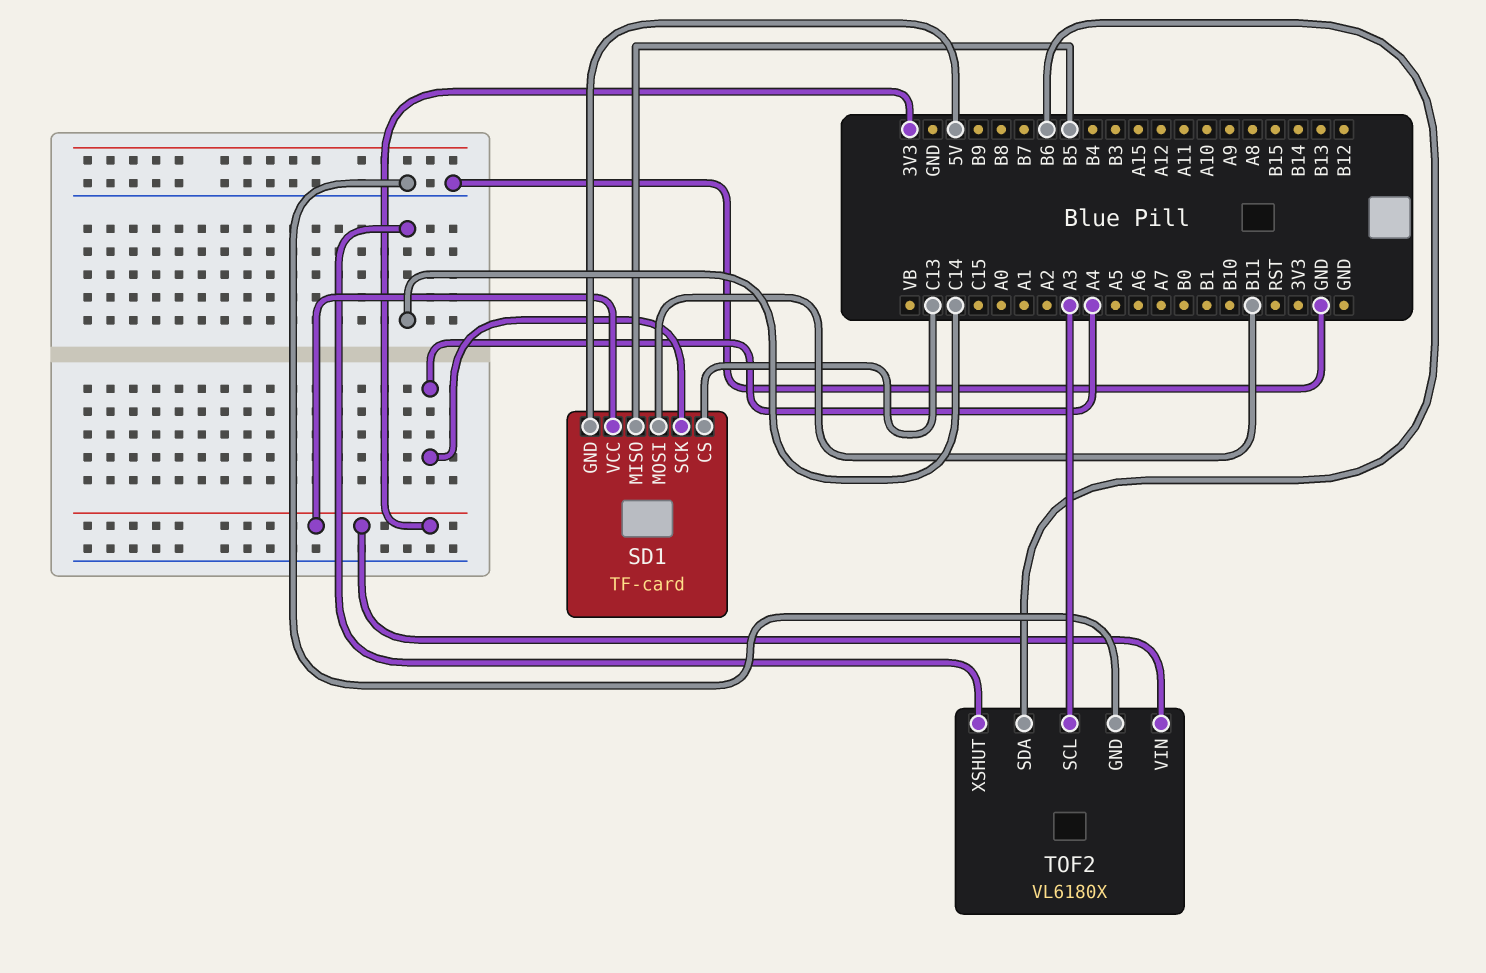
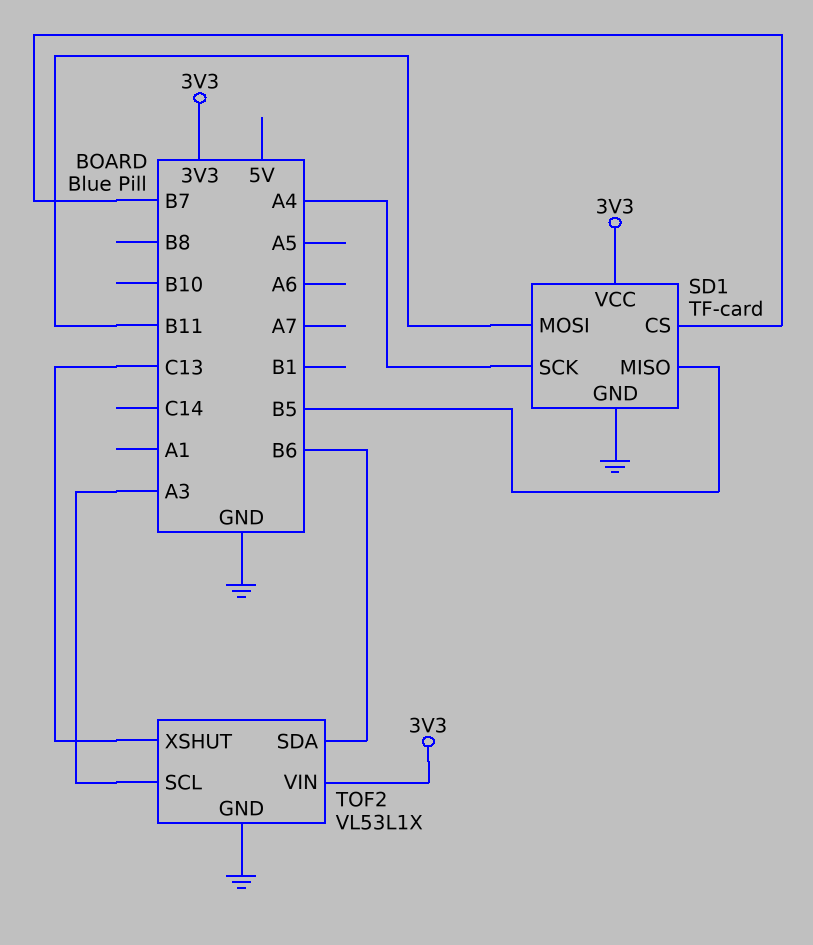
SD1 pin CS: C13 -> B7
SD1 pin GND: 5V -> GND
TOF2: VL6180X -> VL53L1X
TOF2 pin XSHUT: C14 -> C13

